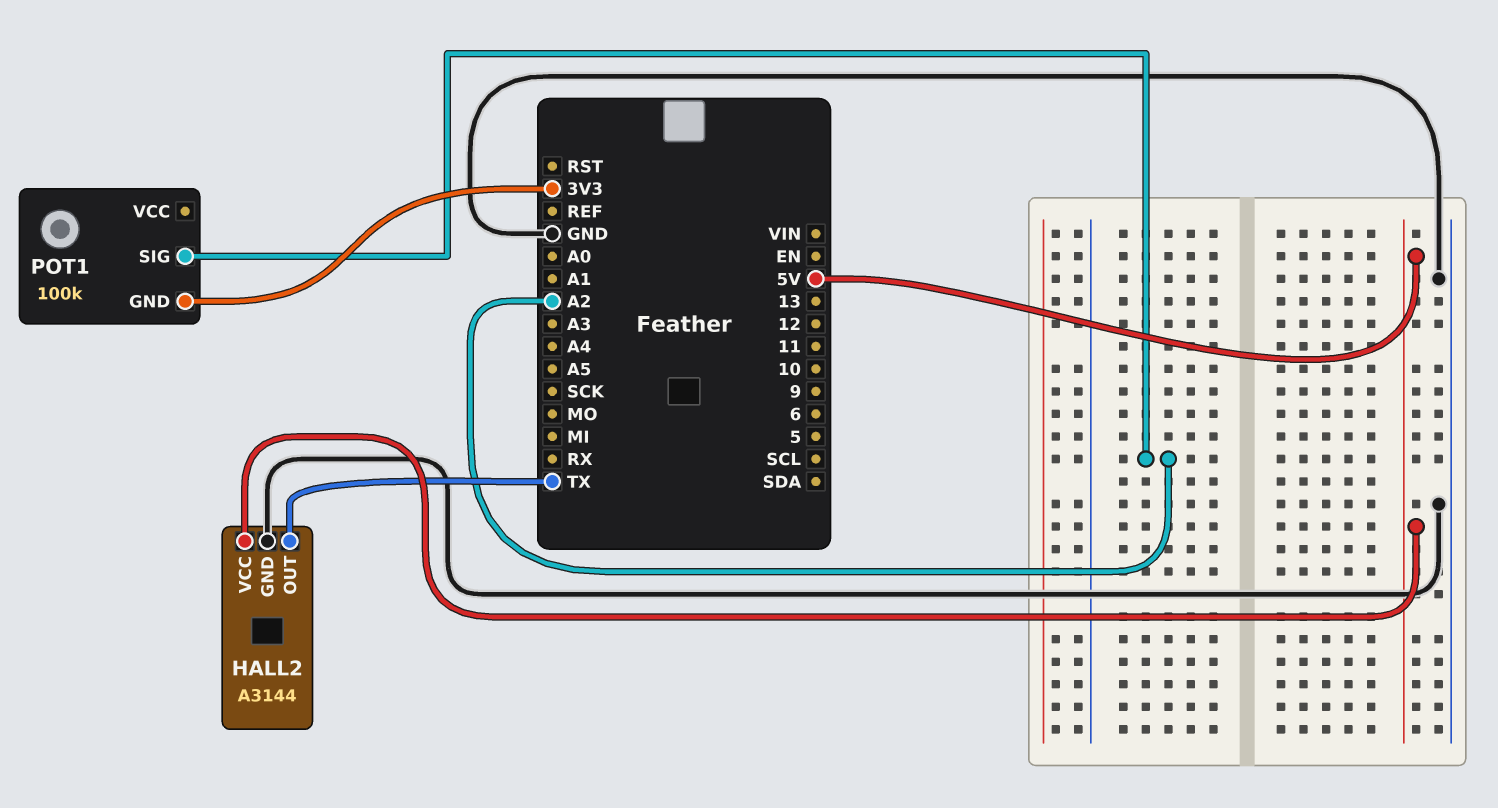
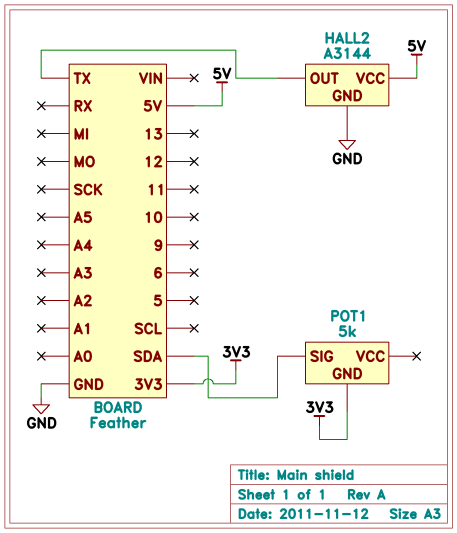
POT1: 100k -> 5k
POT1 pin SIG: A2 -> SDA

